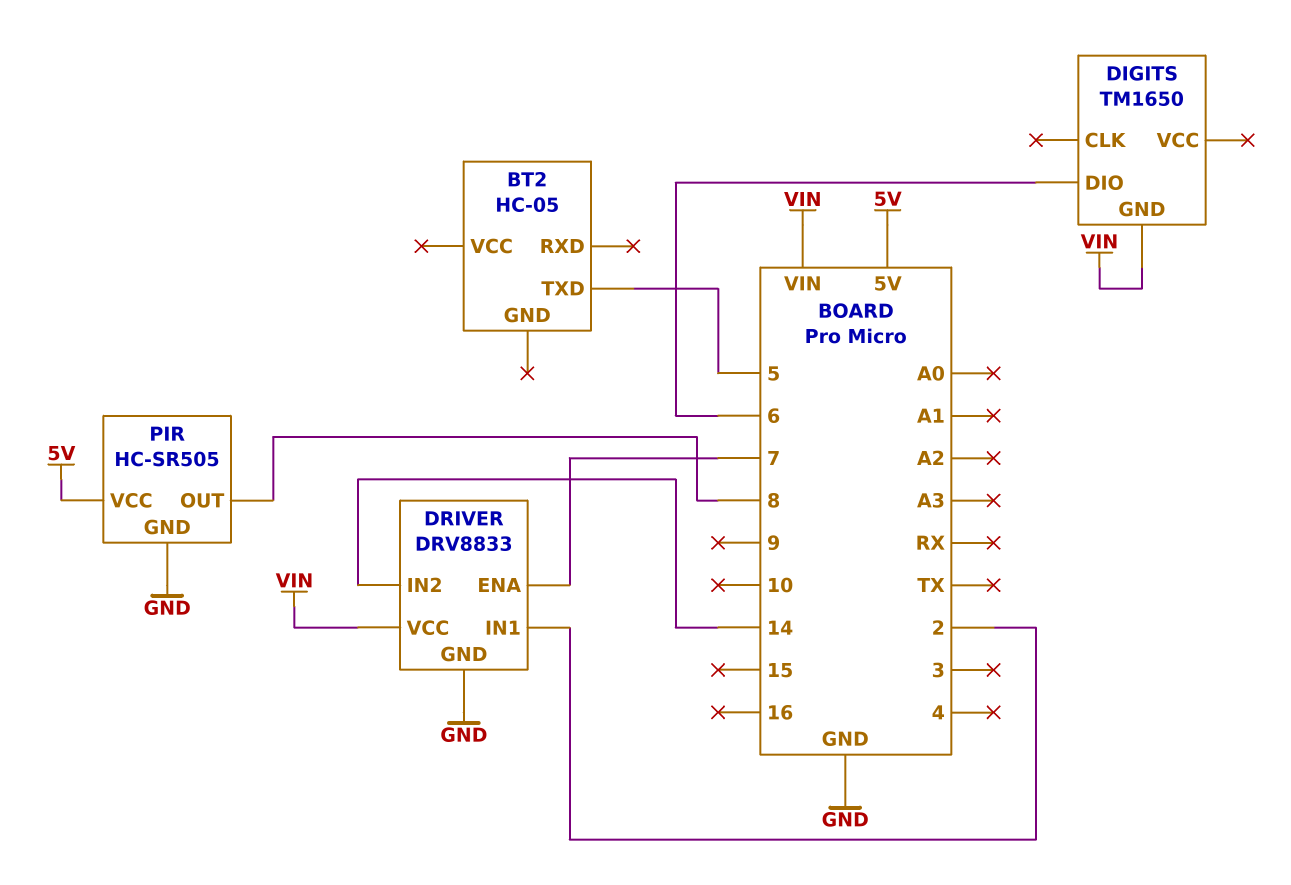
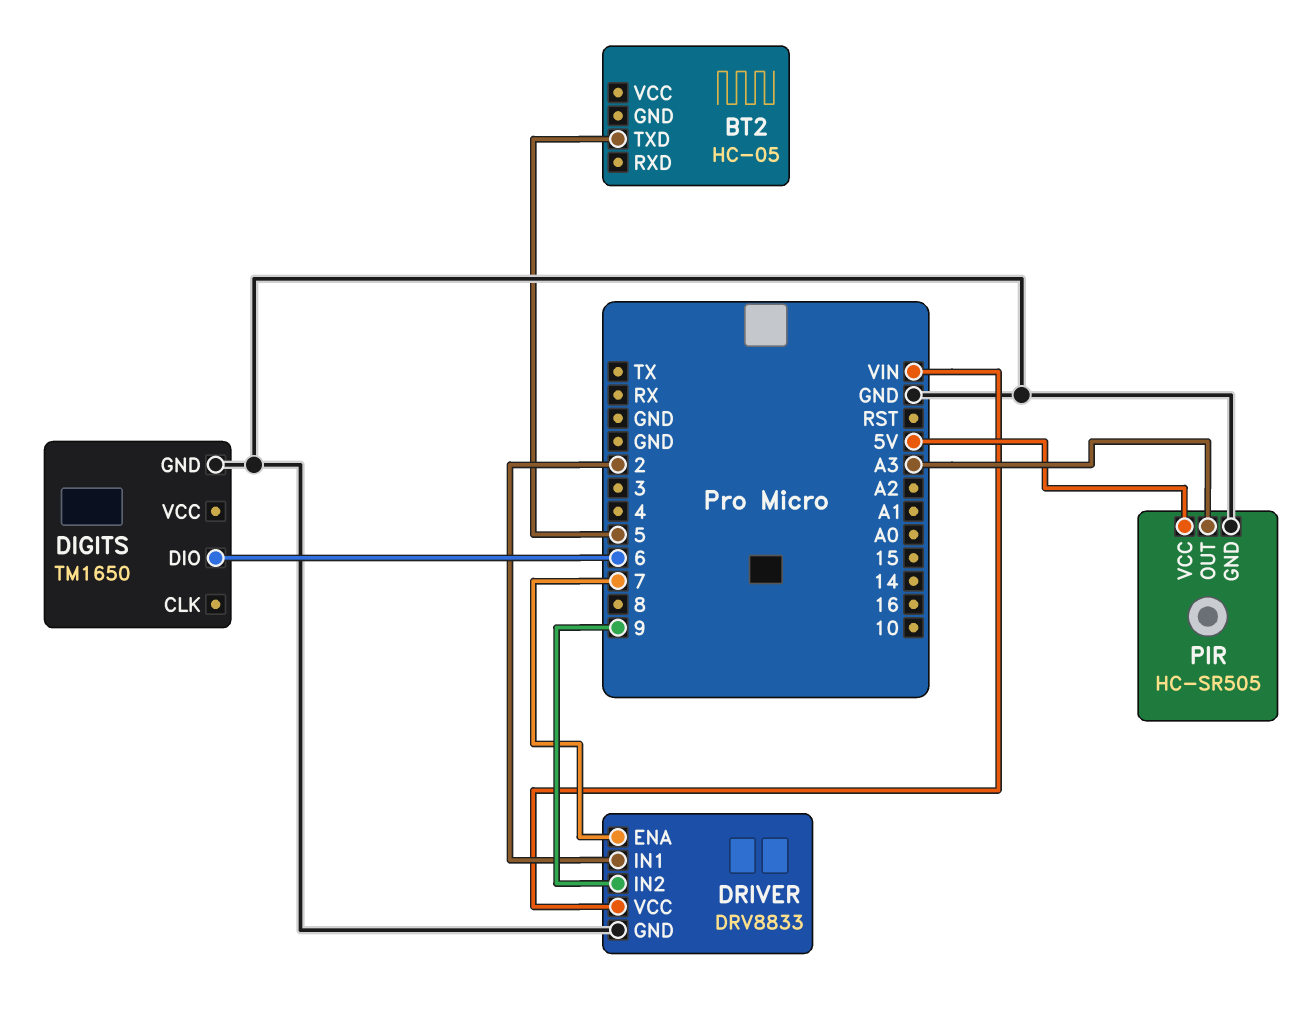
DIGITS pin GND: VIN -> GND
DRIVER pin IN2: 14 -> 9
PIR pin OUT: 8 -> A3

